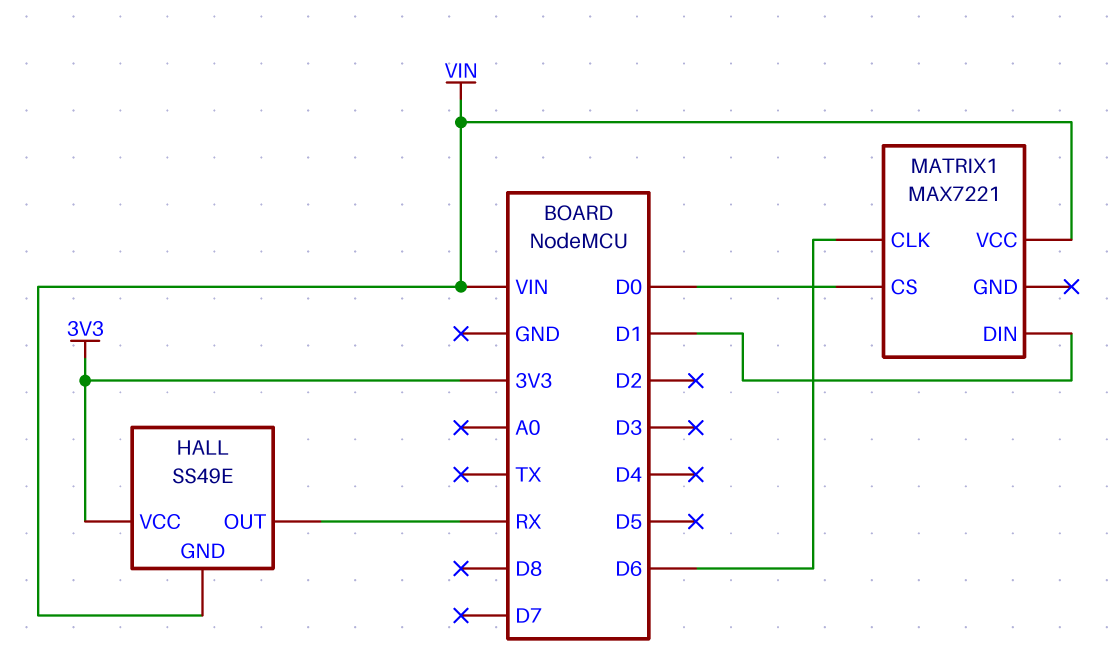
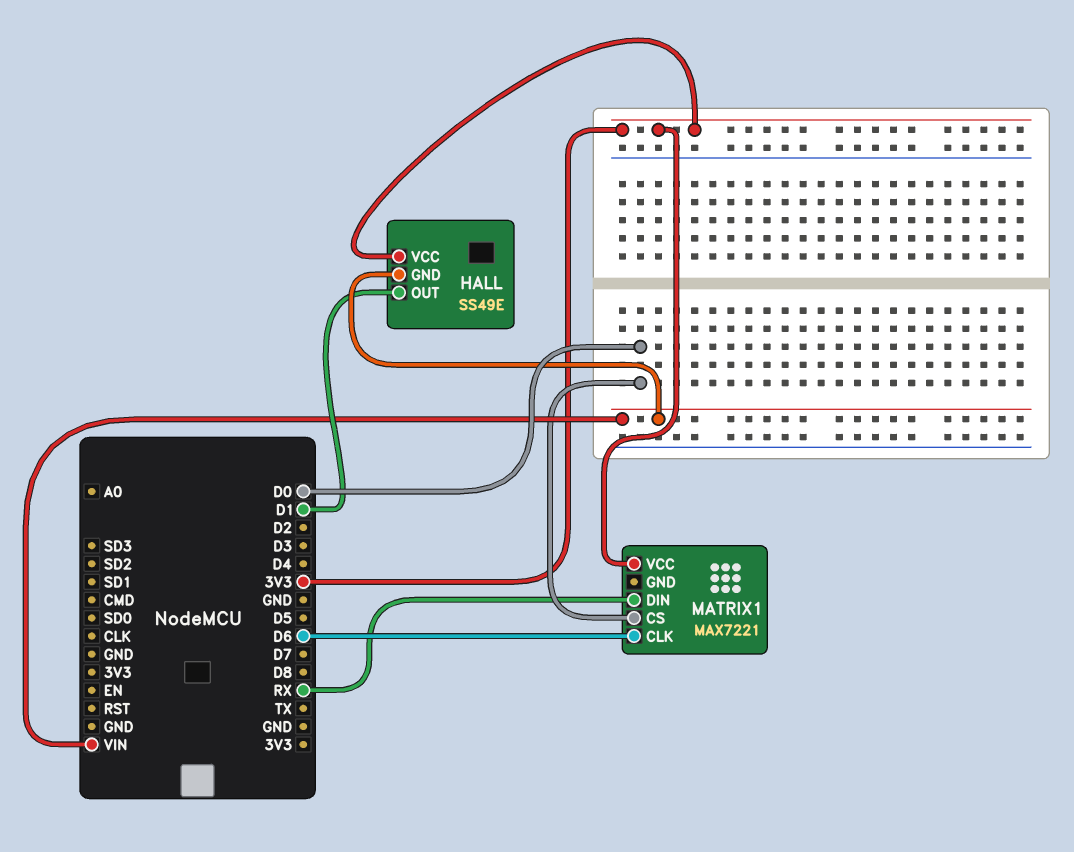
HALL pin OUT: RX -> D1
MATRIX1 pin DIN: D1 -> RX
MATRIX1 pin VCC: VIN -> 3V3

